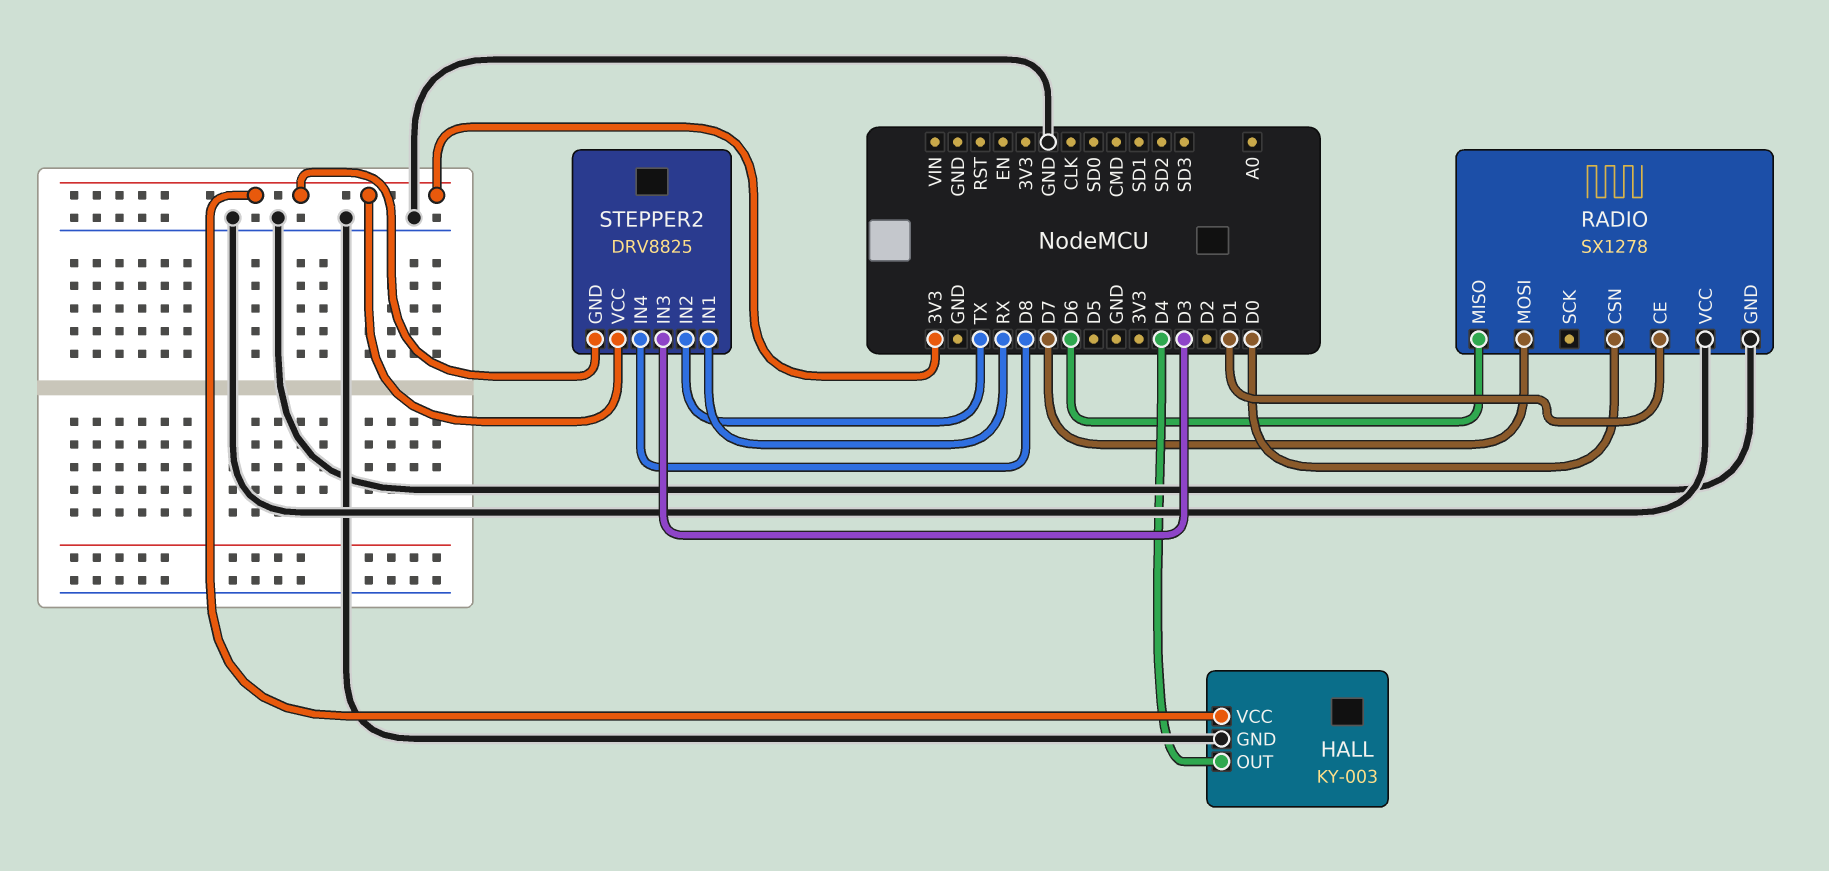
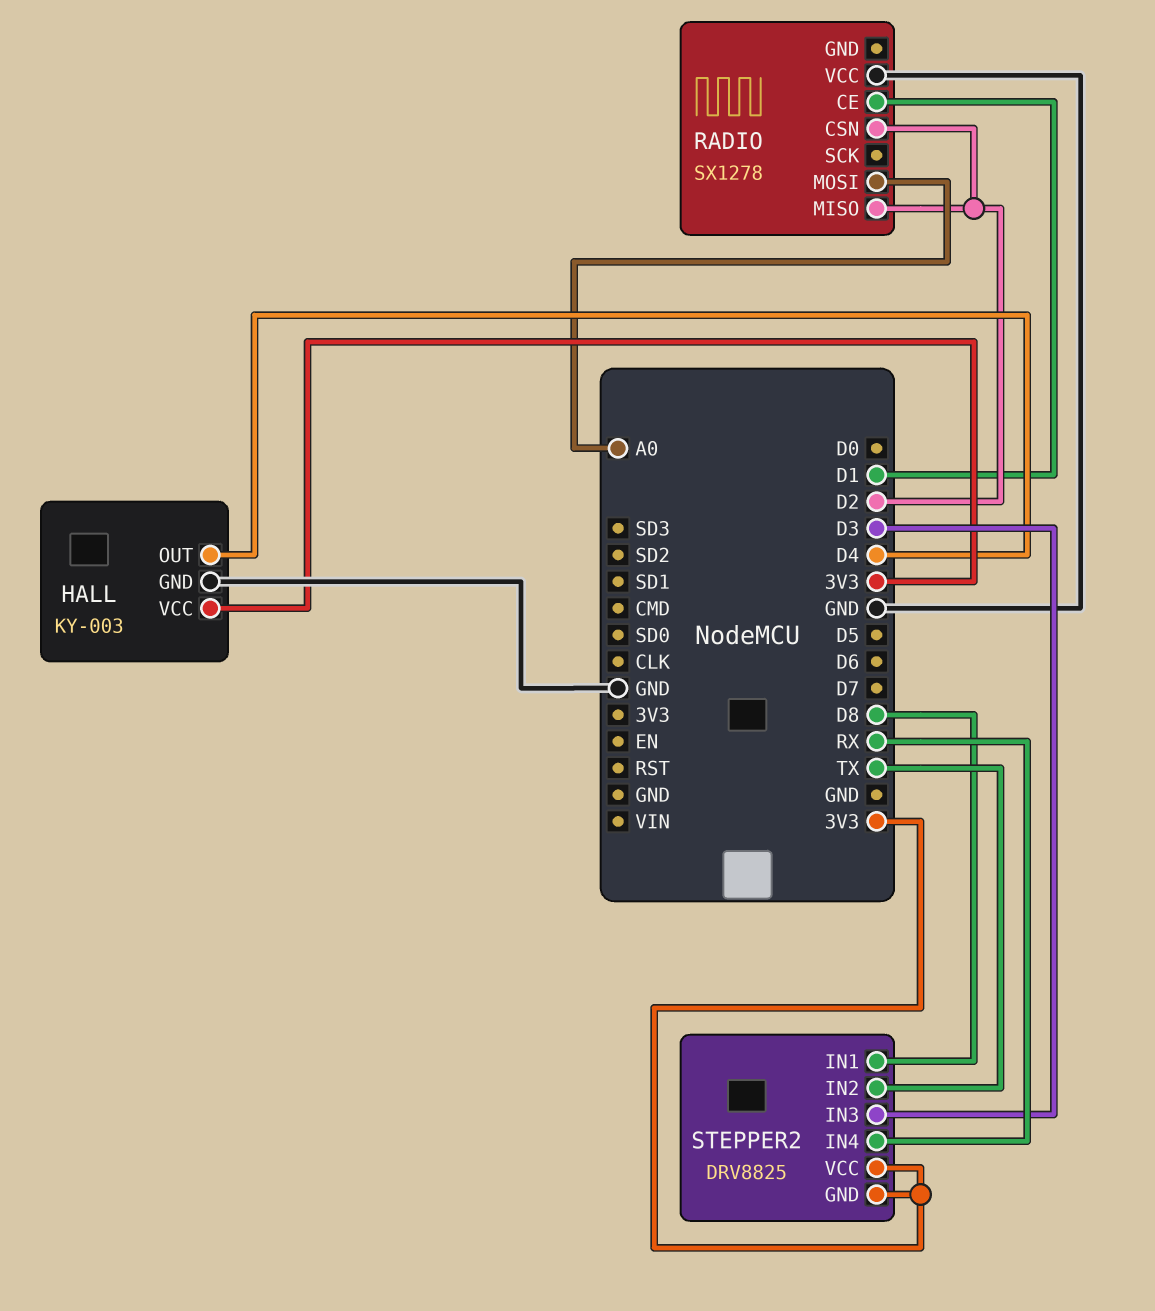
RADIO pin CSN: D0 -> D2
RADIO pin GND: GND -> none
RADIO pin MISO: D6 -> D2
RADIO pin MOSI: D7 -> A0
STEPPER2 pin IN1: RX -> D8
STEPPER2 pin IN4: D8 -> RX

